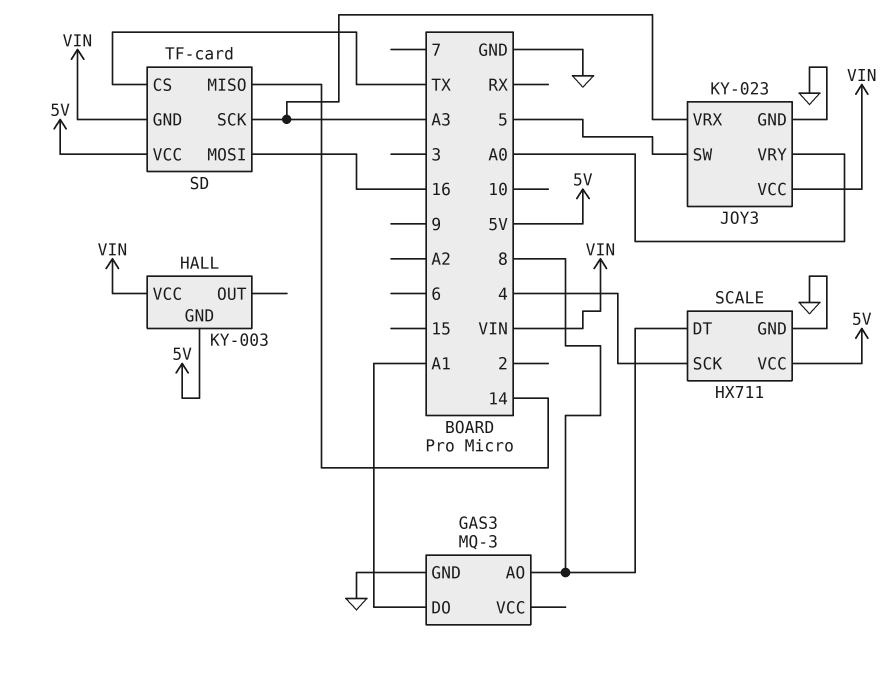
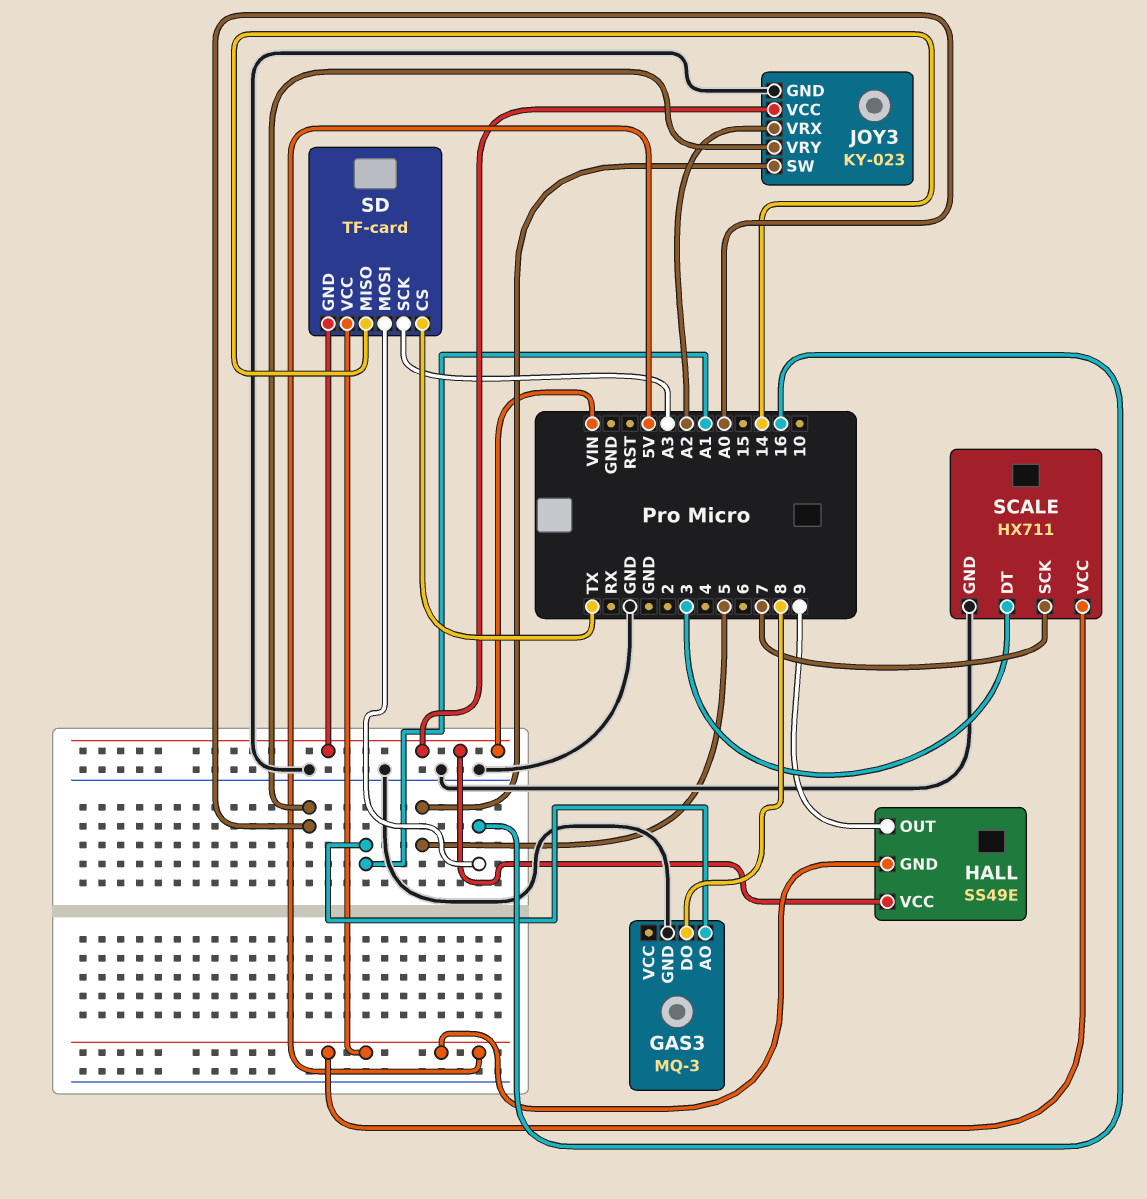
GAS3 pin AO: 8 -> A1
GAS3 pin DO: A1 -> 8
HALL: KY-003 -> SS49E
HALL pin OUT: none -> 9
JOY3 pin VRX: A3 -> A2
SCALE pin DT: 8 -> 3
SCALE pin SCK: 4 -> 7

